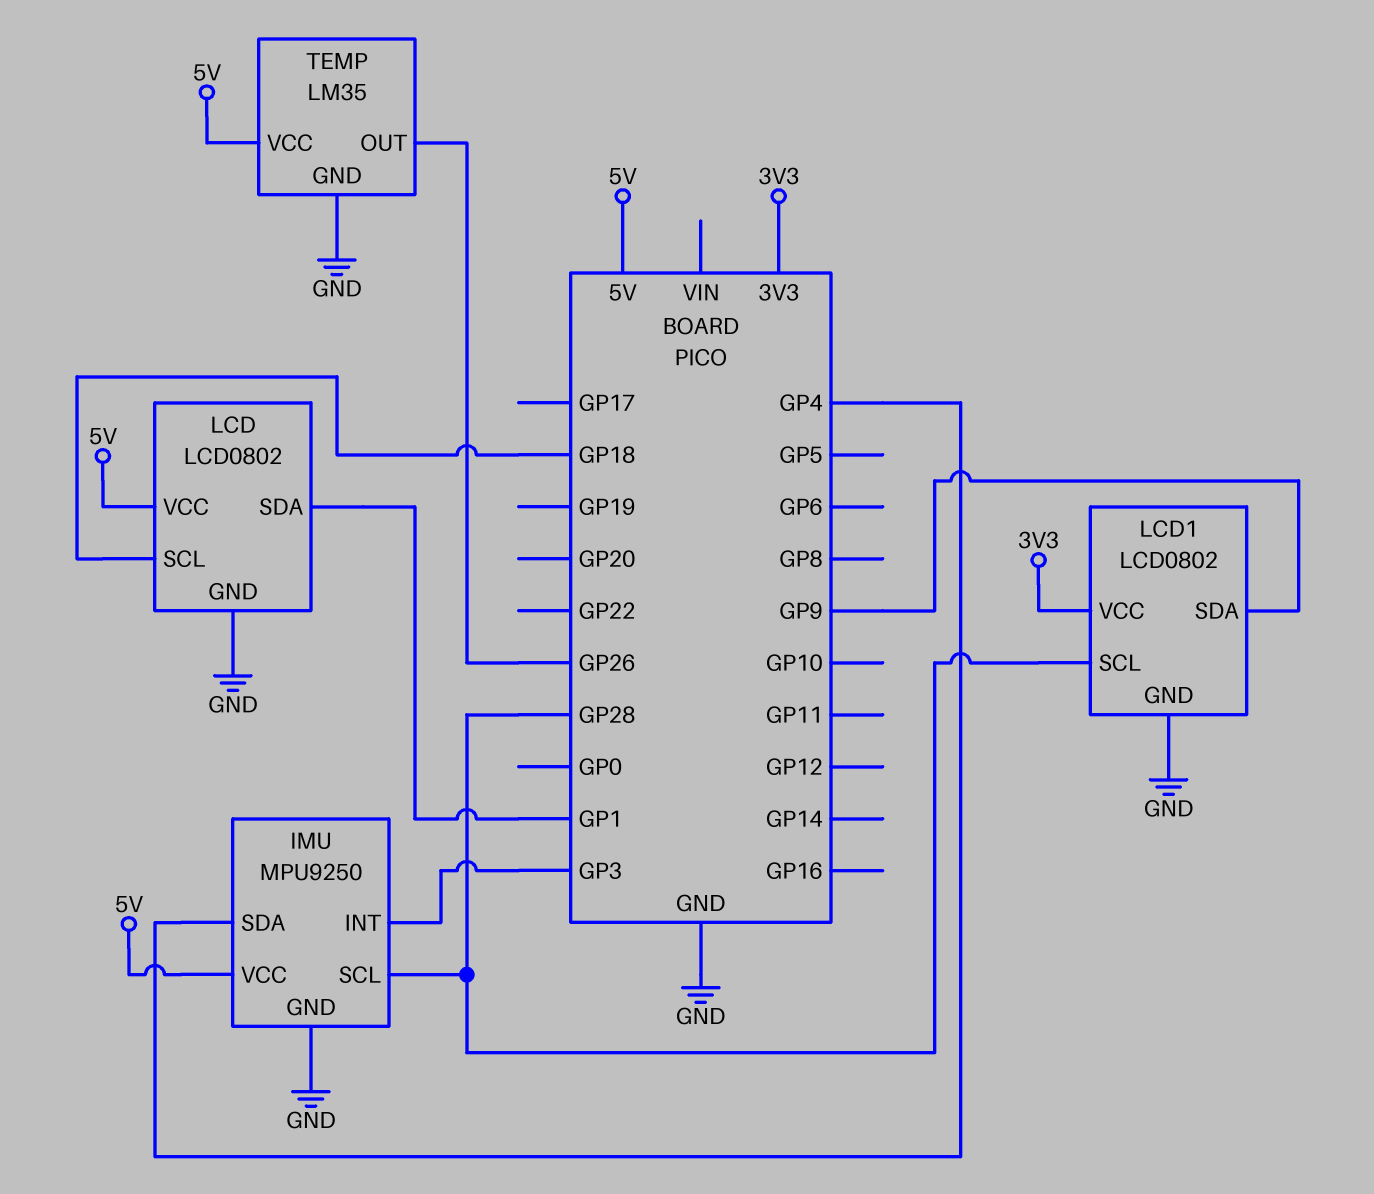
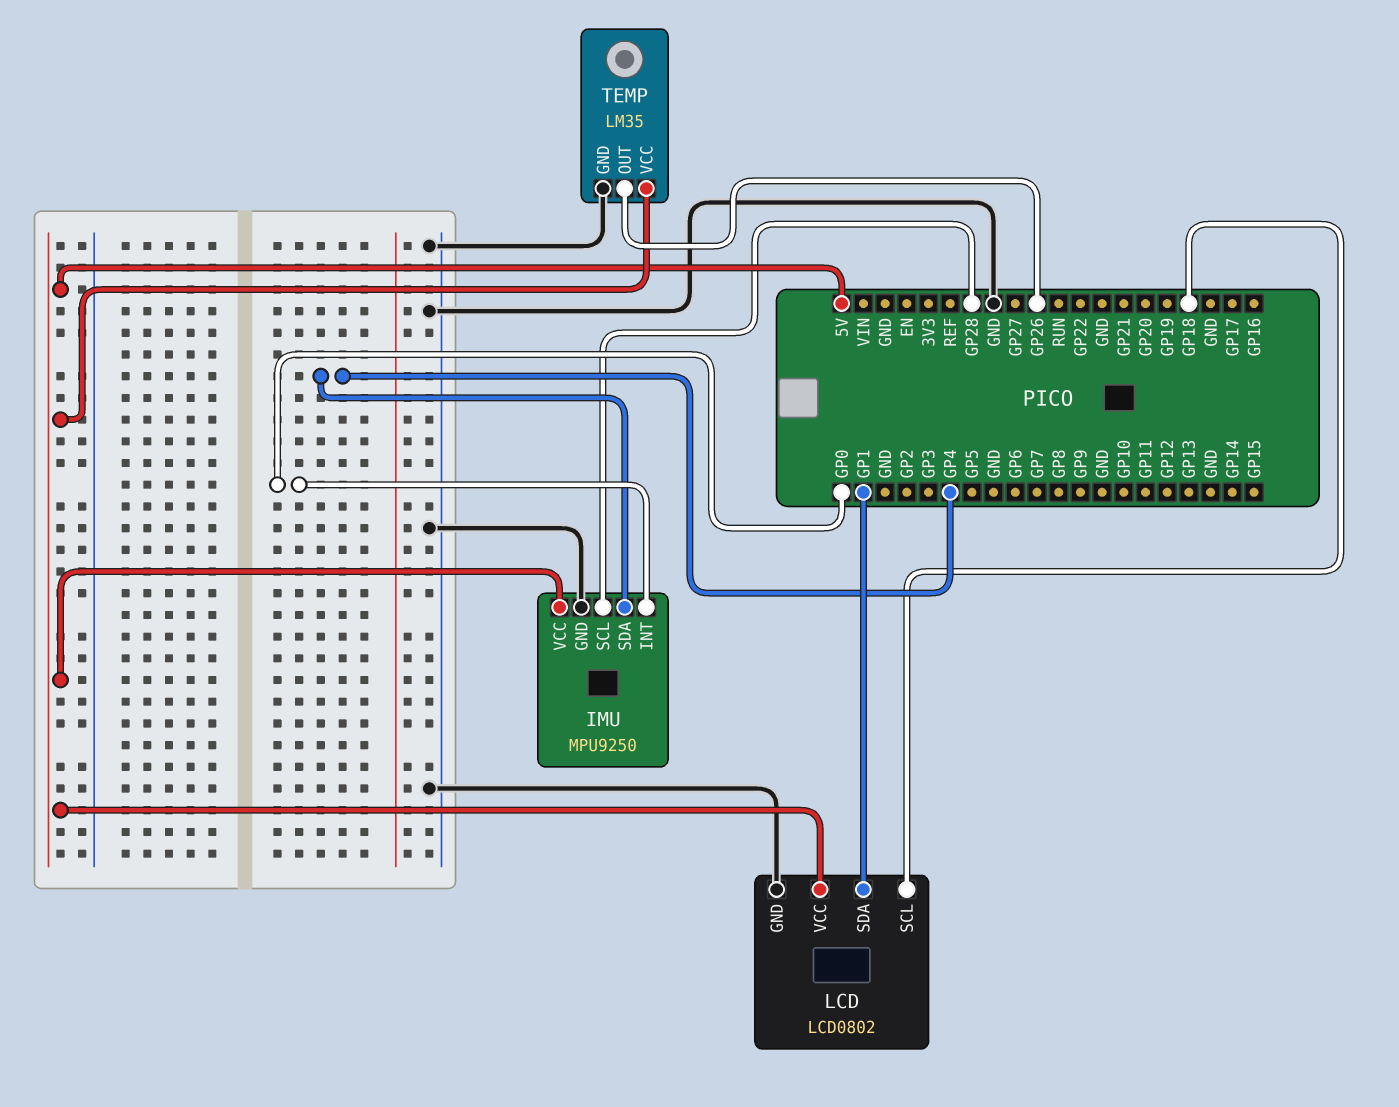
IMU pin INT: GP3 -> GP0
LCD1: LCD0802 -> none
LCD1 pin GND: GND -> none
LCD1 pin SCL: GP28 -> none
LCD1 pin SDA: GP9 -> none
LCD1 pin VCC: 3V3 -> none

